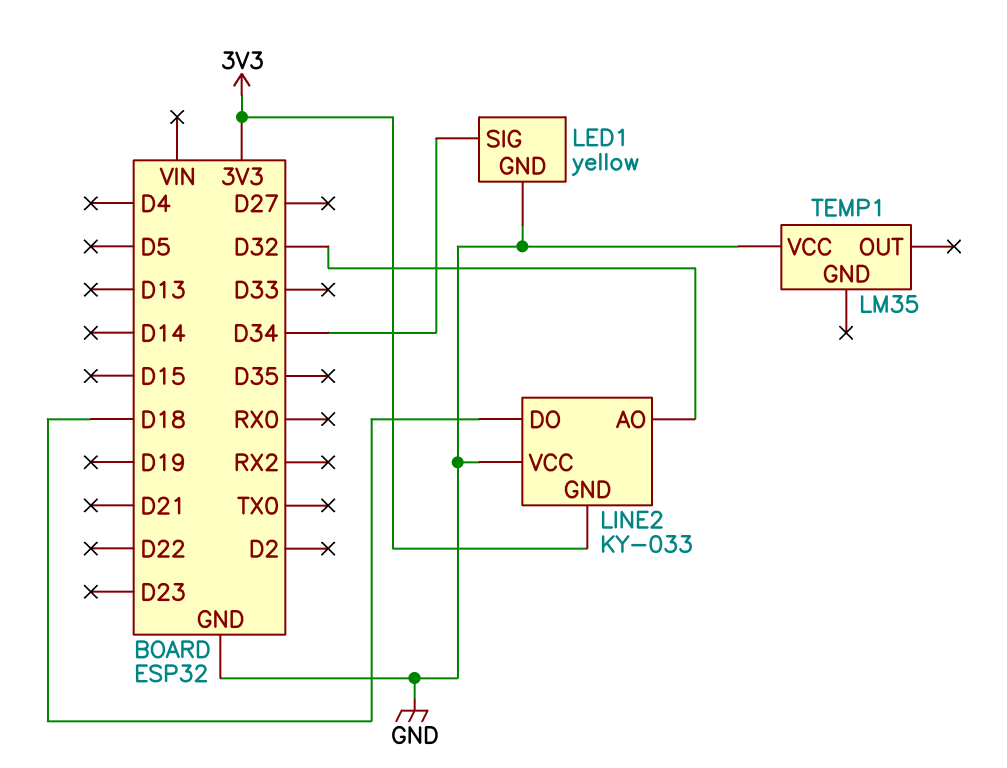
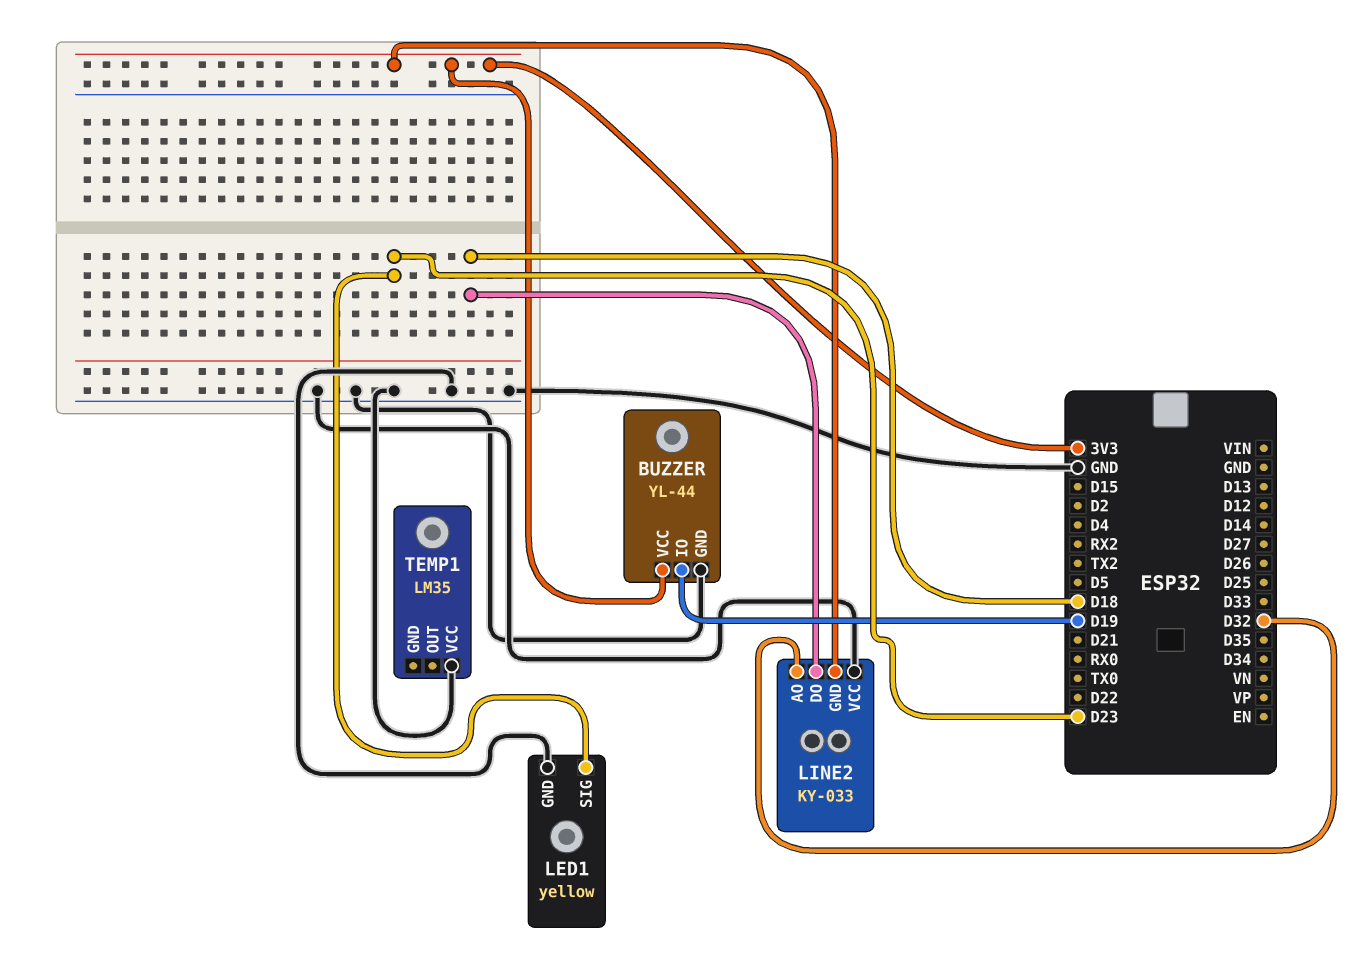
BUZZER: none -> YL-44
BUZZER pin GND: none -> GND
BUZZER pin IO: none -> D19
BUZZER pin VCC: none -> 3V3
LED1 pin SIG: D34 -> D23

